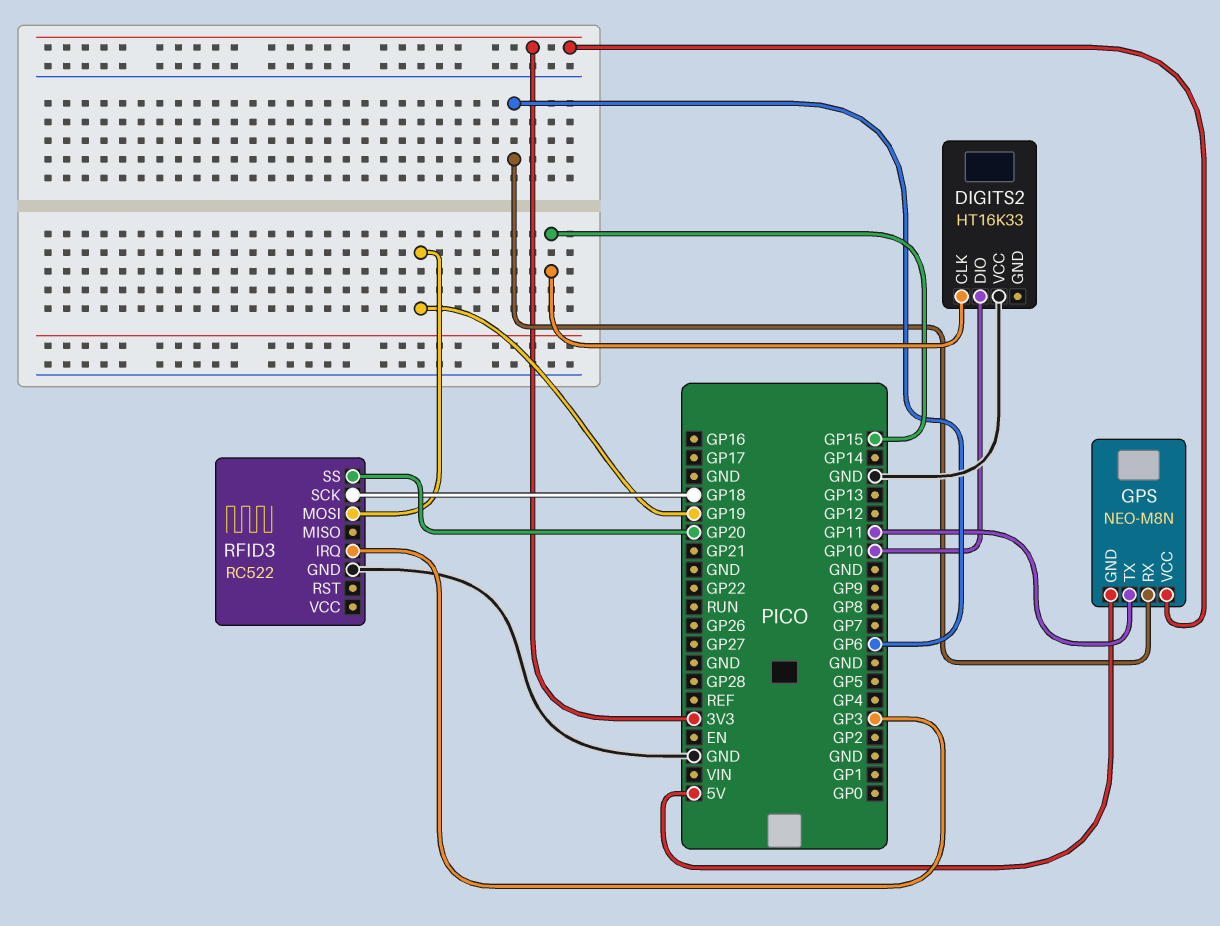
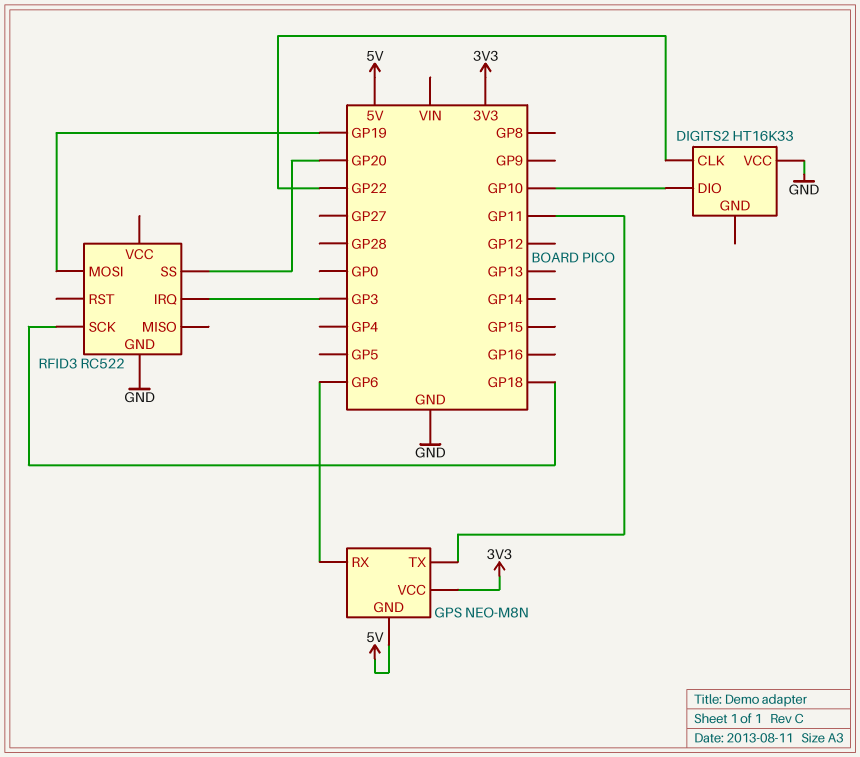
DIGITS2 pin CLK: GP15 -> GP22

